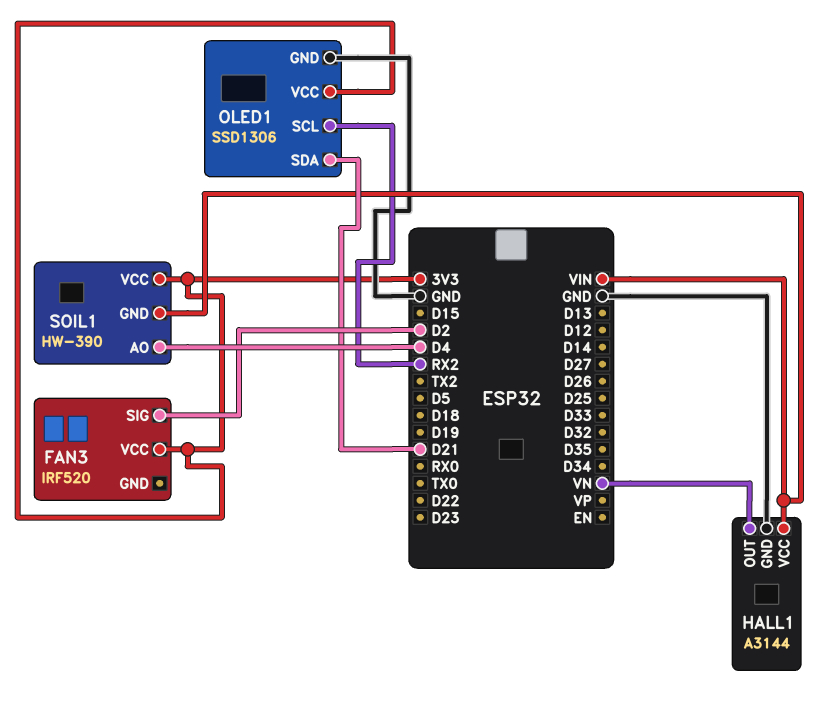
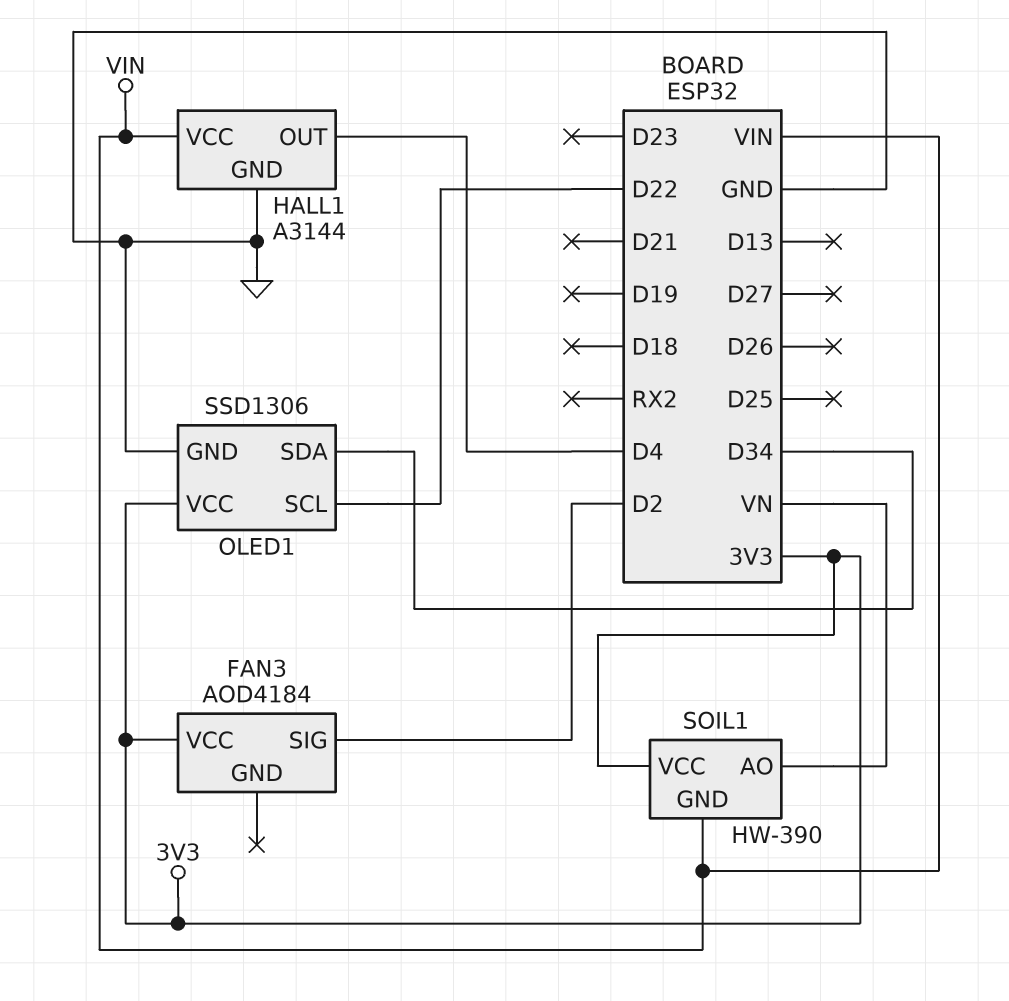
FAN3: IRF520 -> AOD4184
HALL1 pin OUT: VN -> D4
OLED1 pin SCL: RX2 -> D22
OLED1 pin SDA: D21 -> D34
SOIL1 pin AO: D4 -> VN

